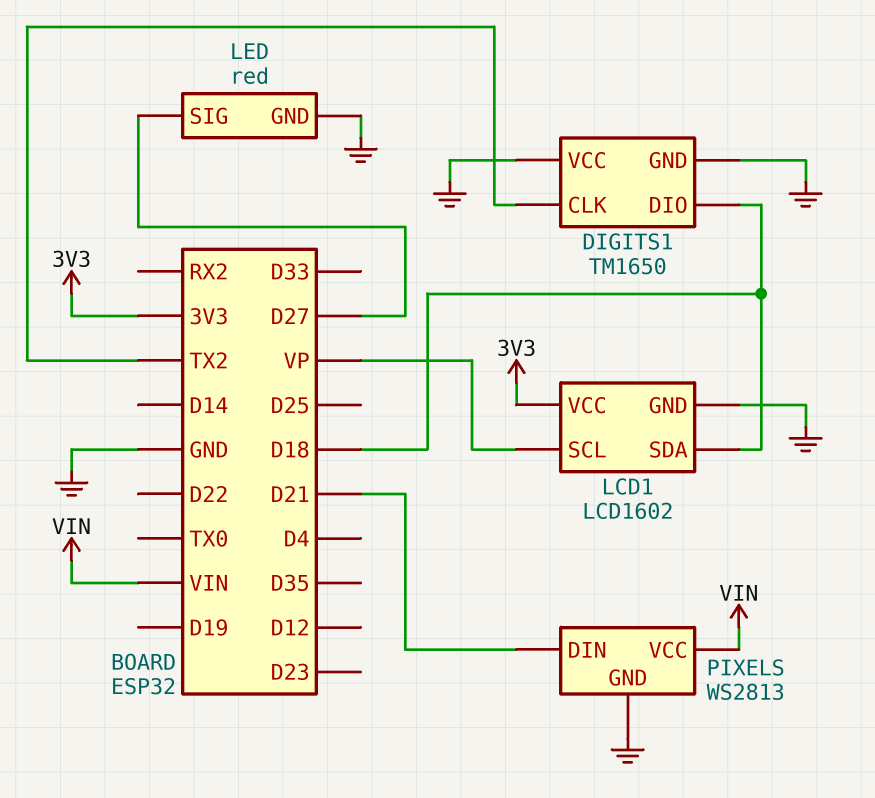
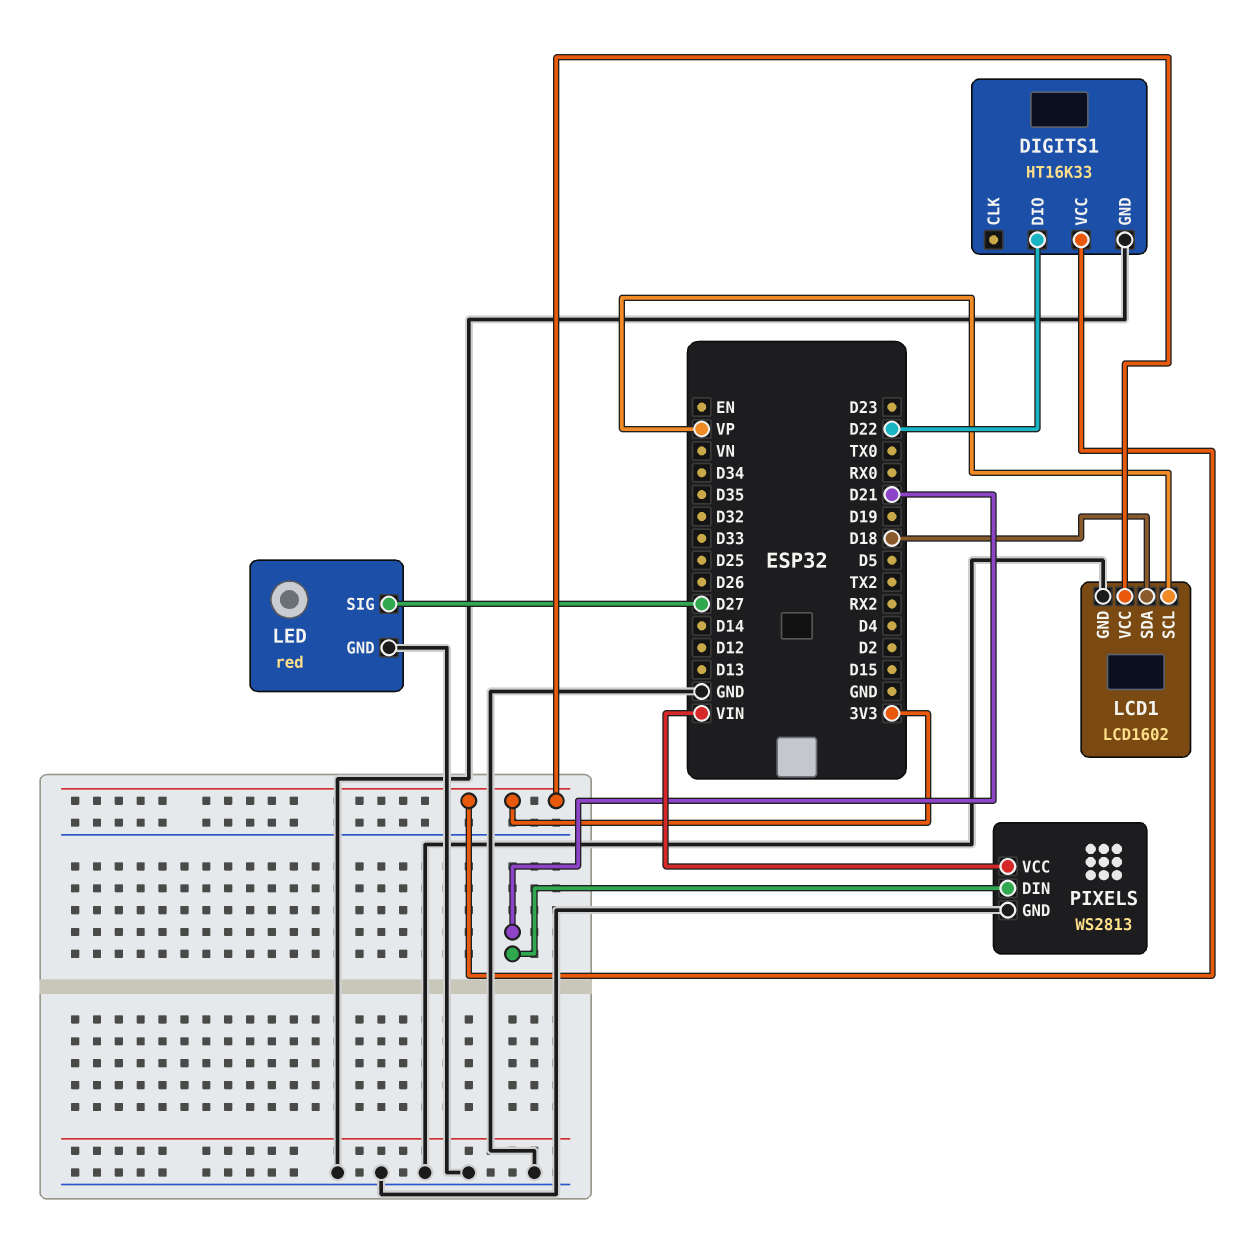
DIGITS1: TM1650 -> HT16K33
DIGITS1 pin CLK: TX2 -> none
DIGITS1 pin DIO: D18 -> D22
DIGITS1 pin VCC: GND -> 3V3

